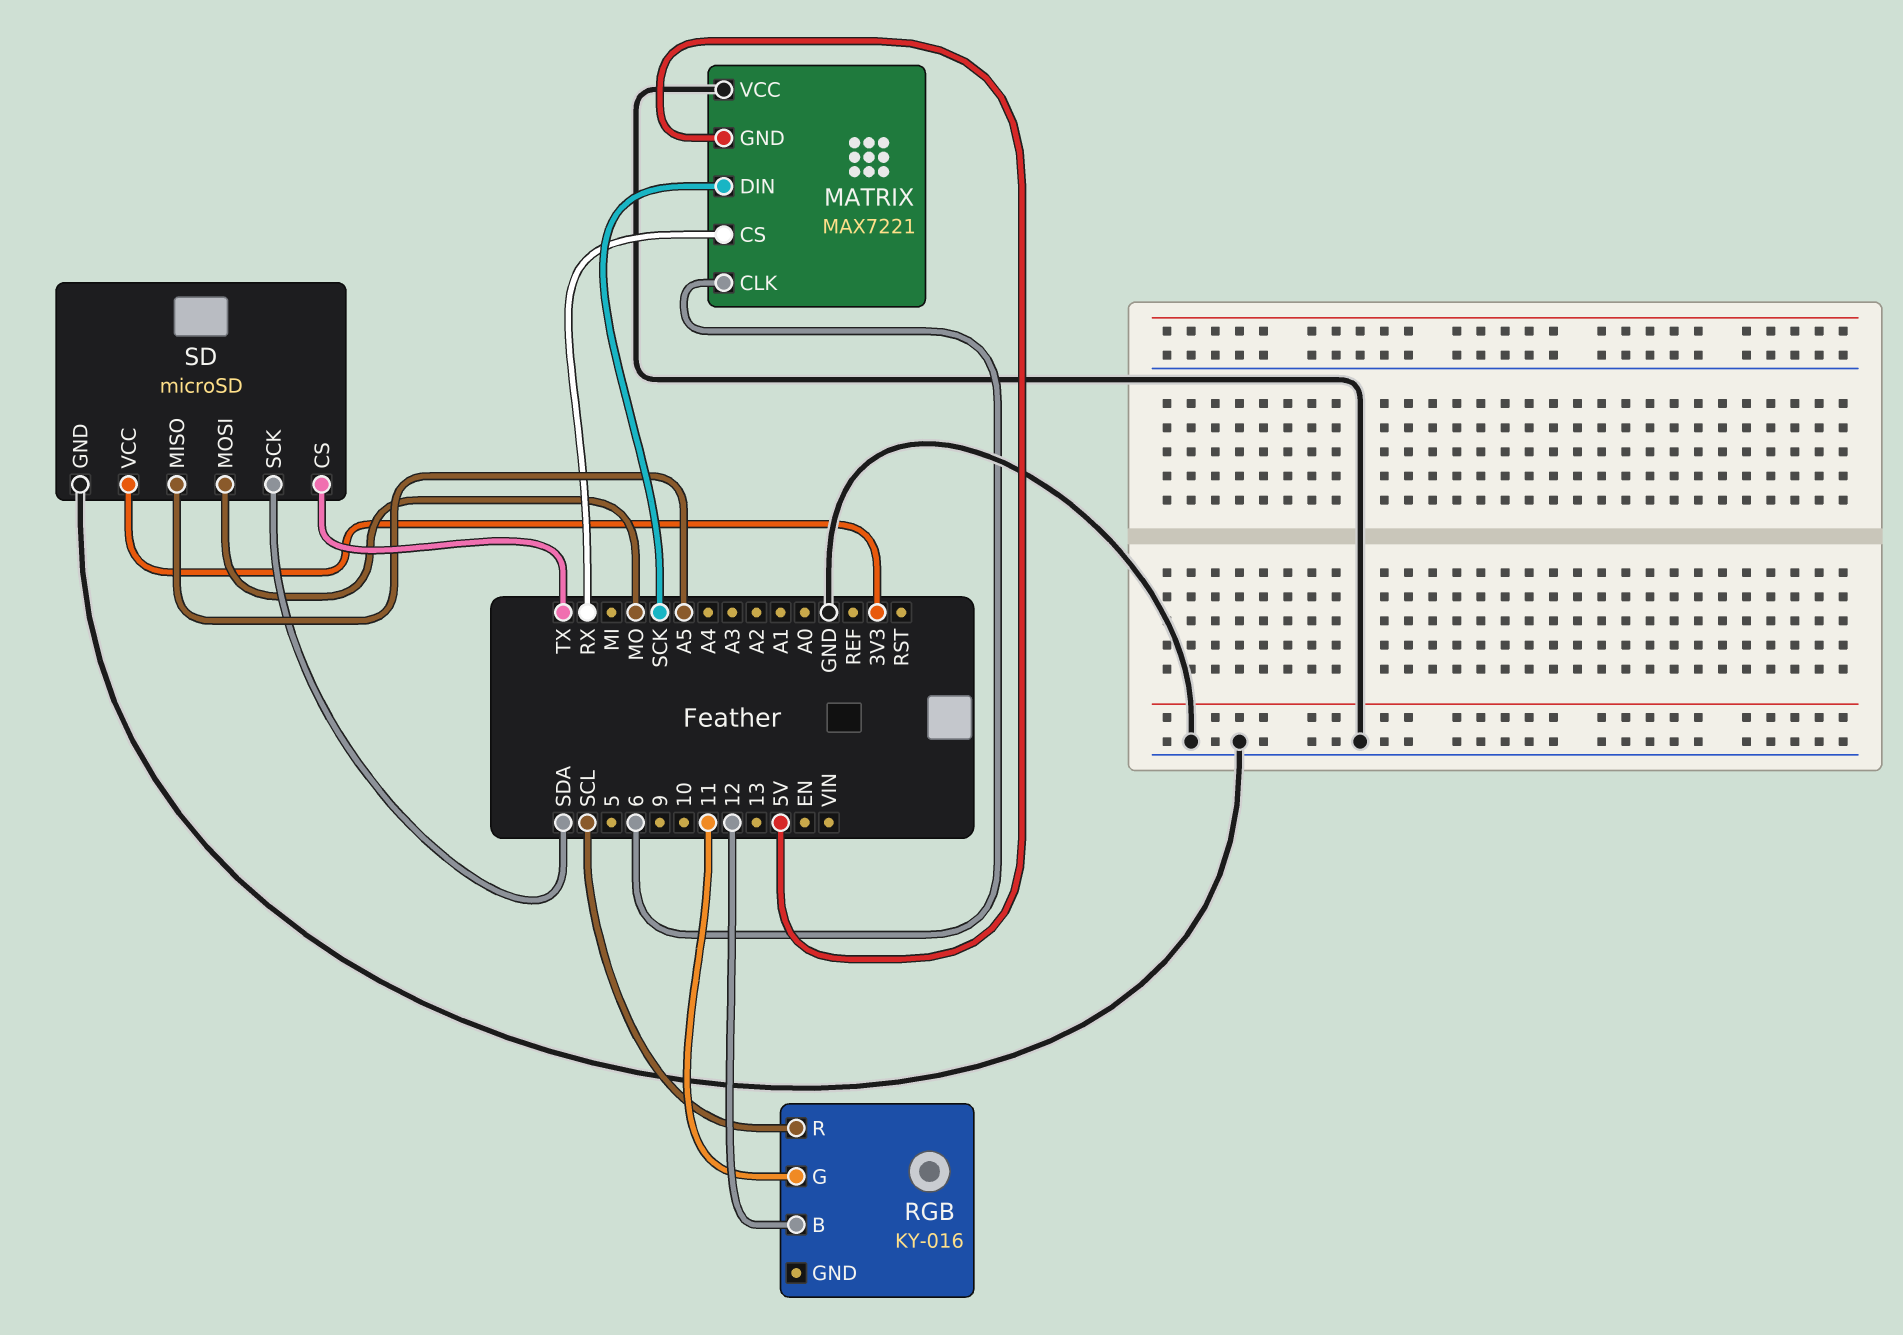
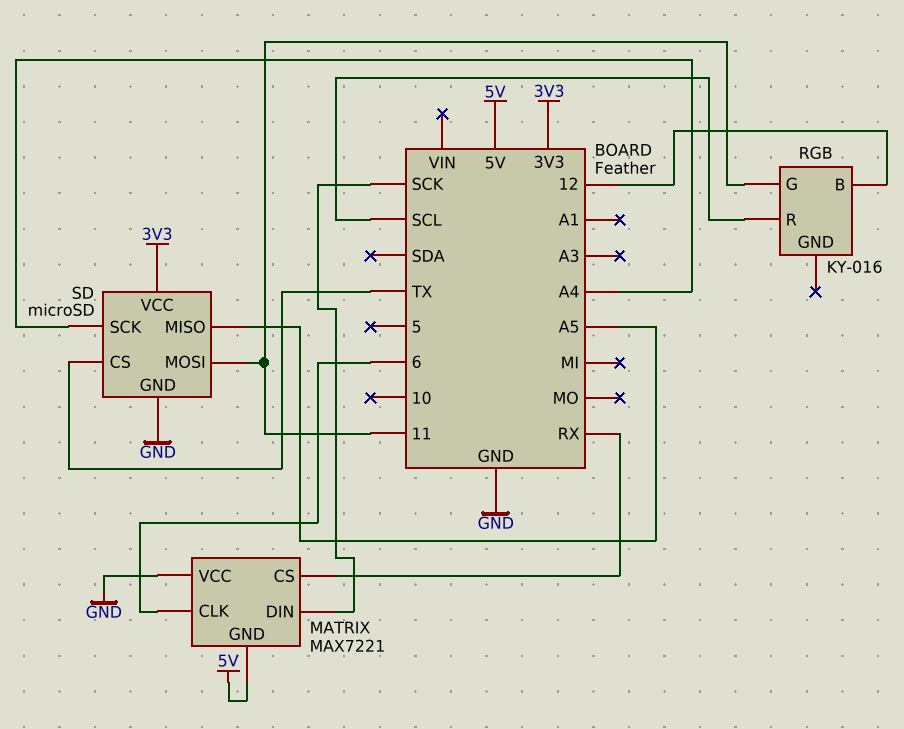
SD pin MOSI: MO -> 11
SD pin SCK: SDA -> A4

